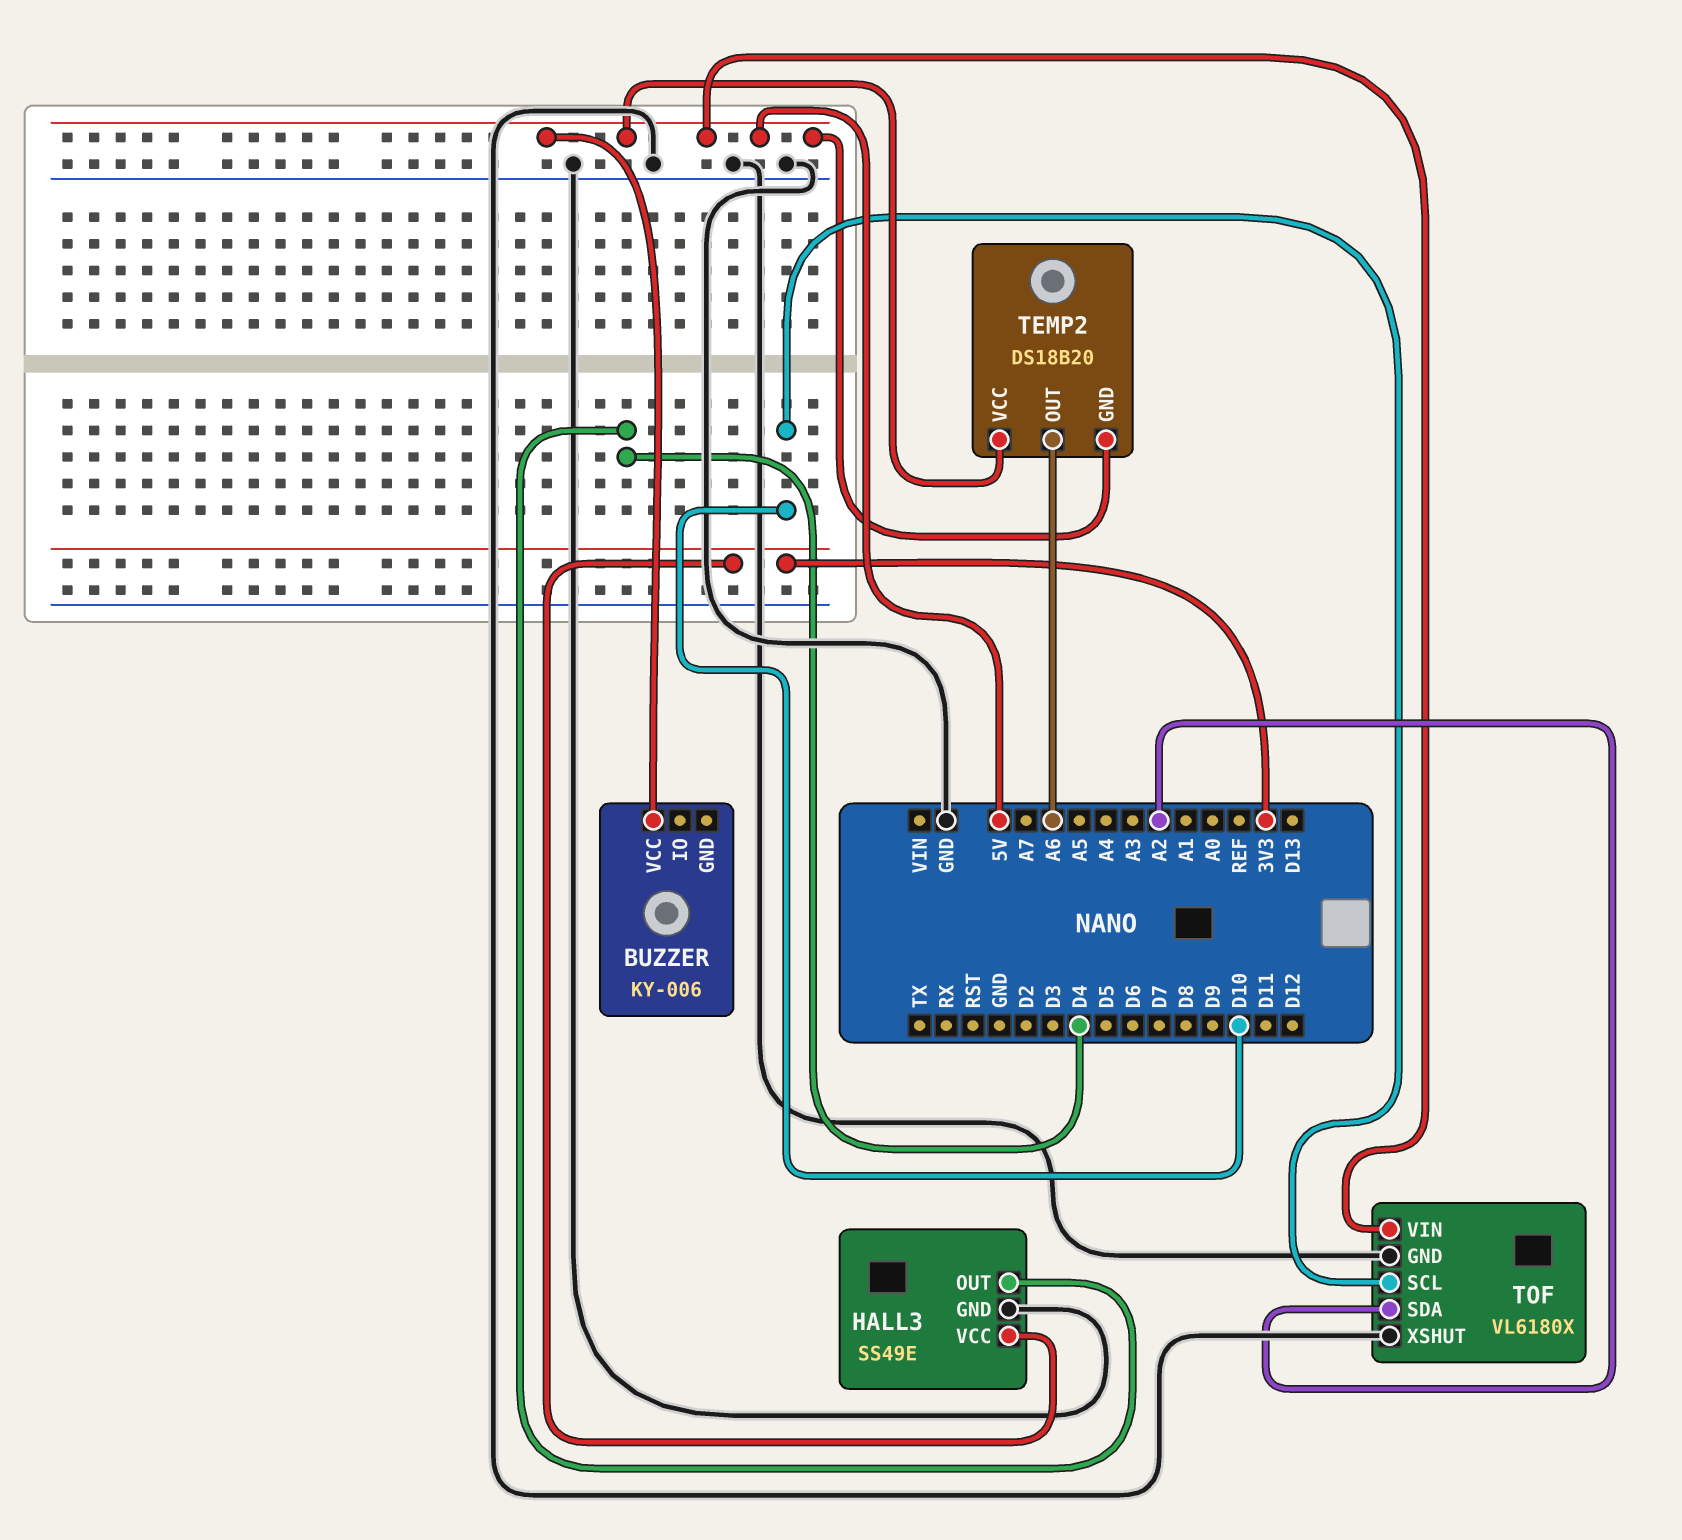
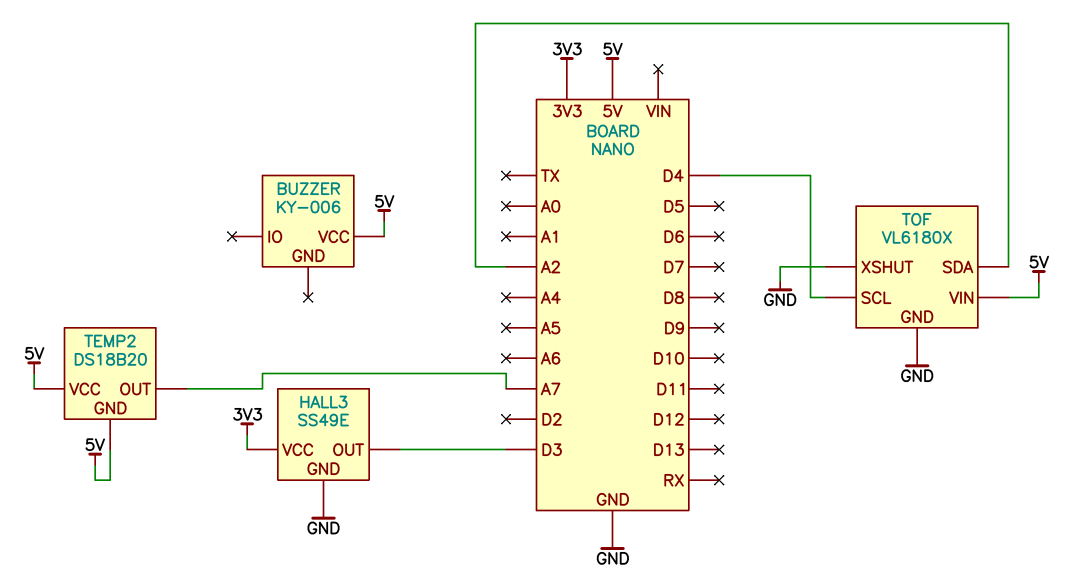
HALL3 pin OUT: D4 -> D3
TEMP2 pin OUT: A6 -> A7
TOF pin SCL: D10 -> D4

